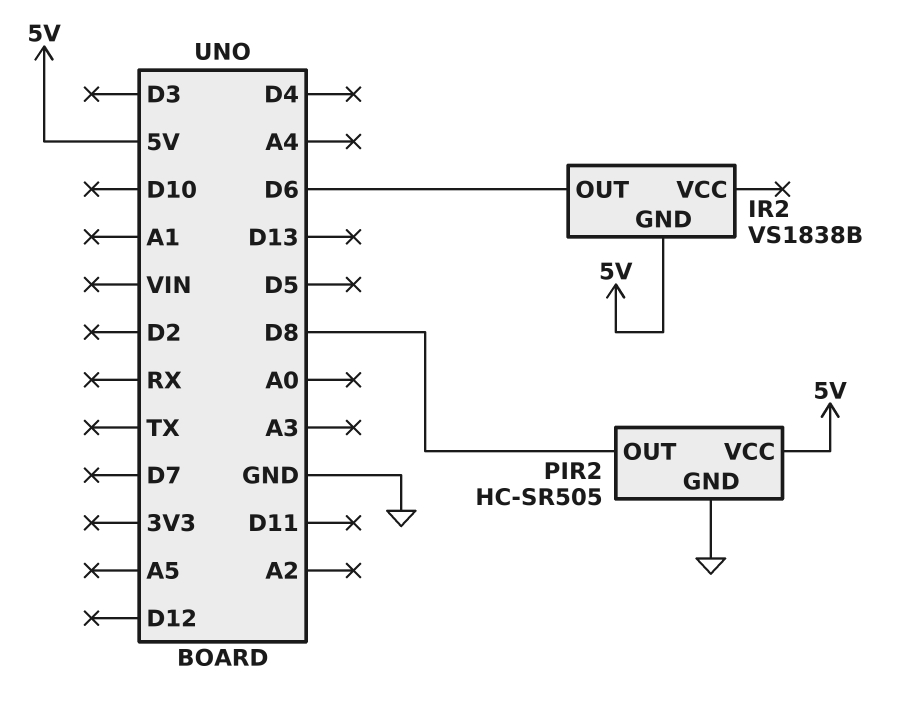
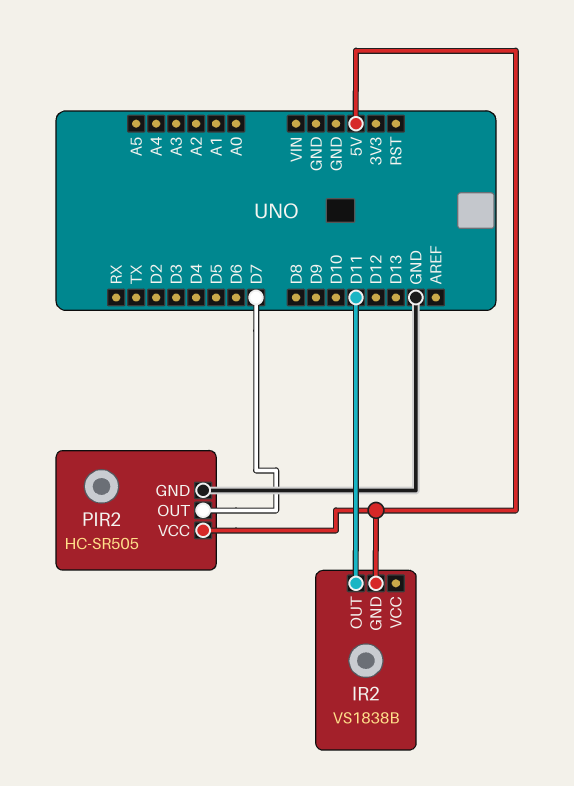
IR2 pin OUT: D6 -> D11
PIR2 pin OUT: D8 -> D7

